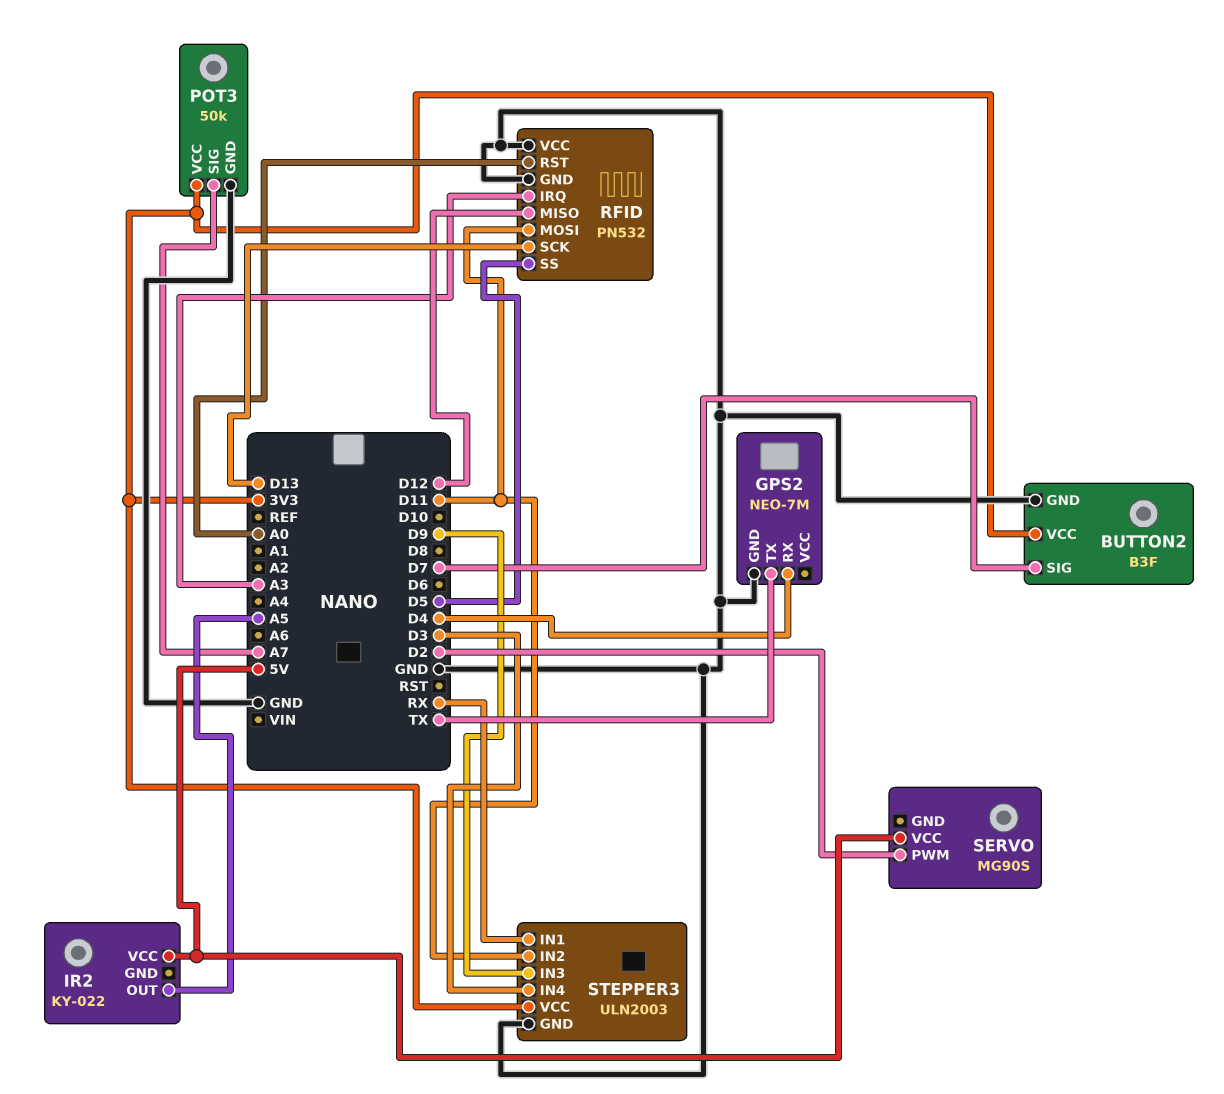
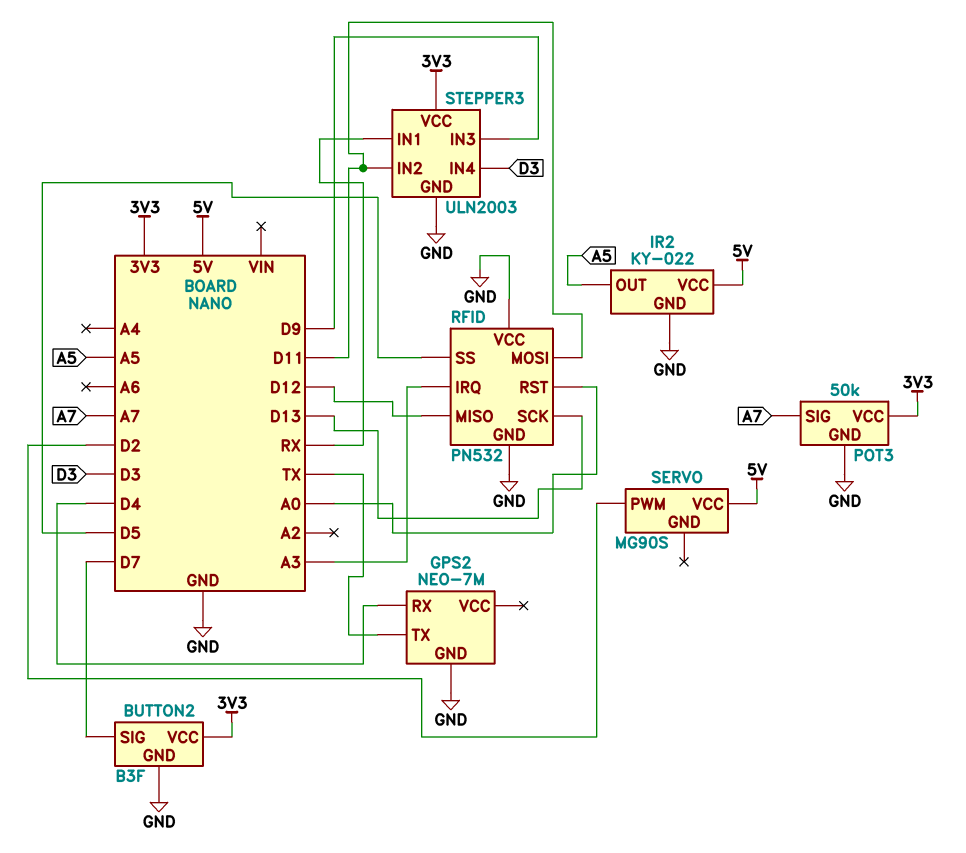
IR2 pin GND: none -> GND

